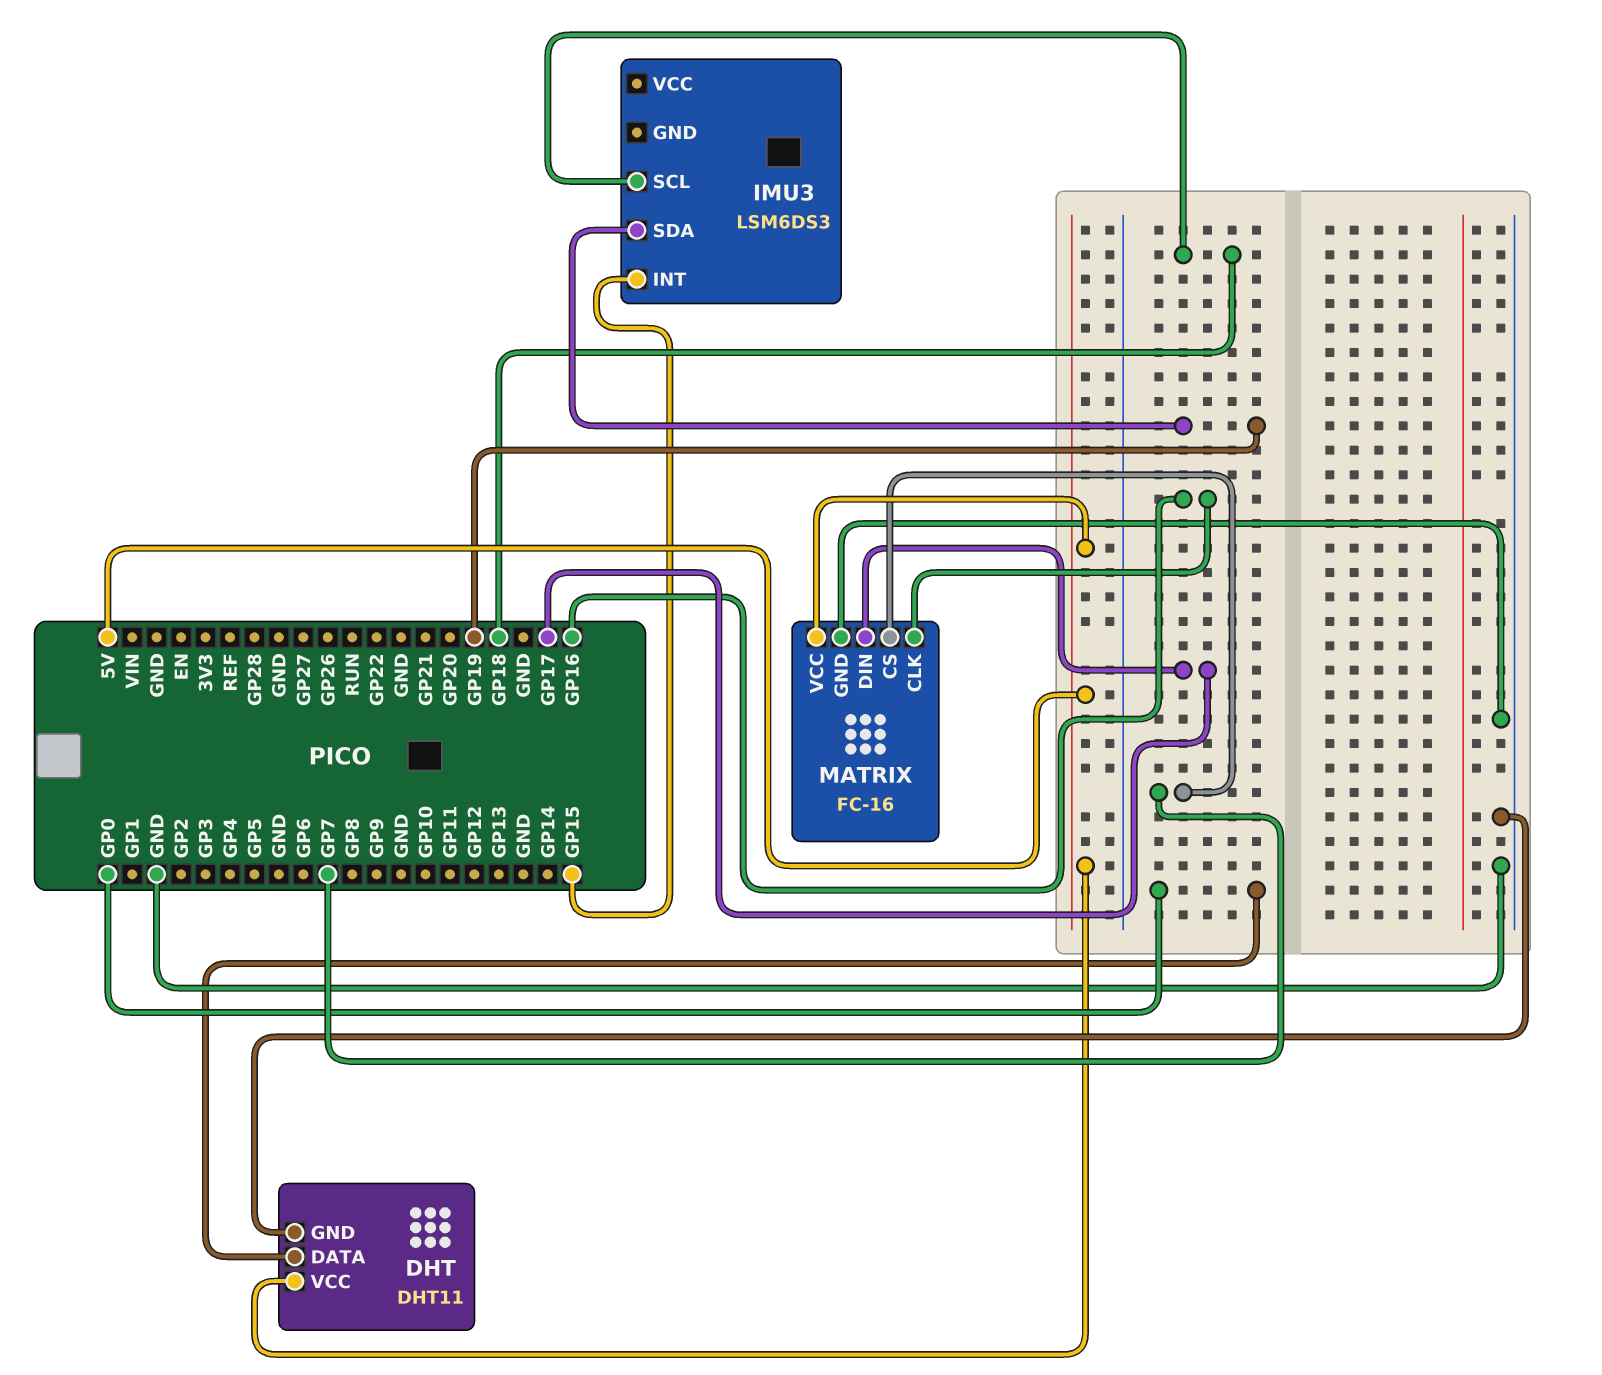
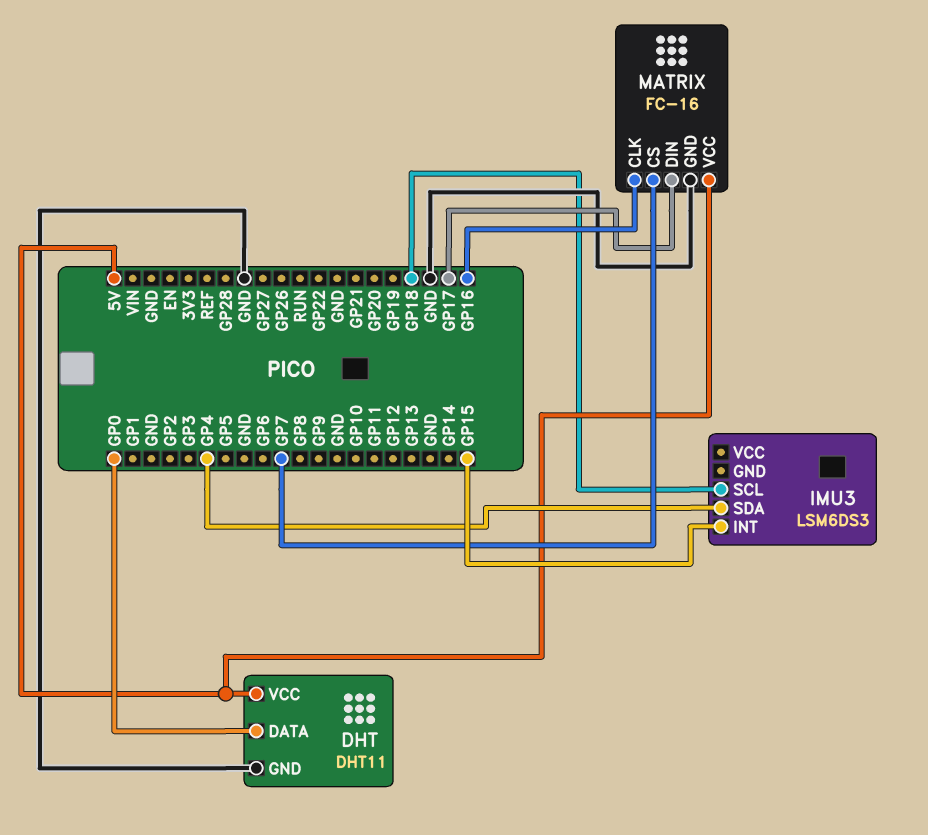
IMU3 pin SDA: GP19 -> GP4

